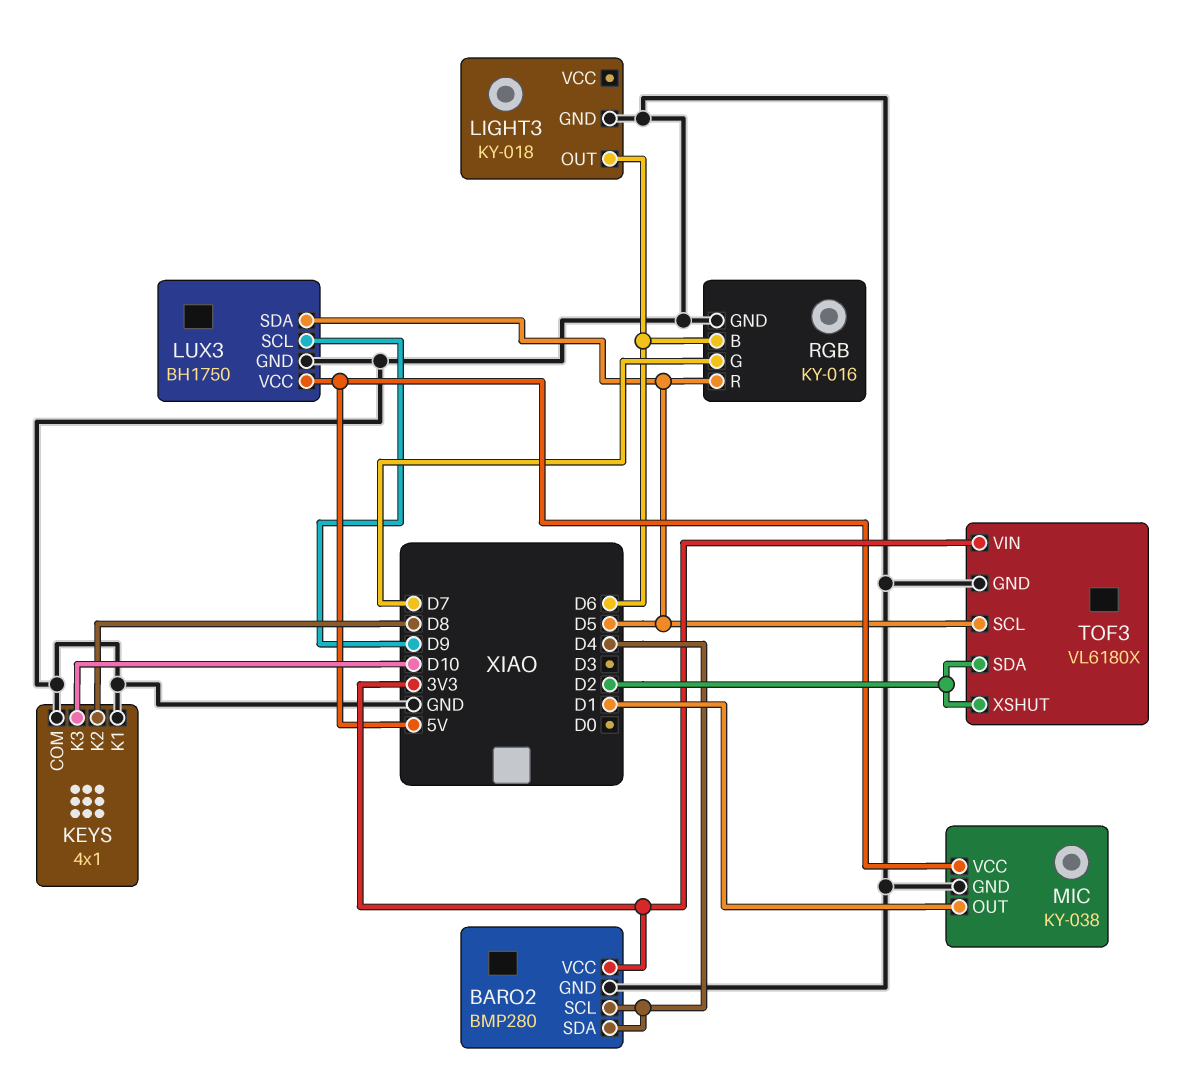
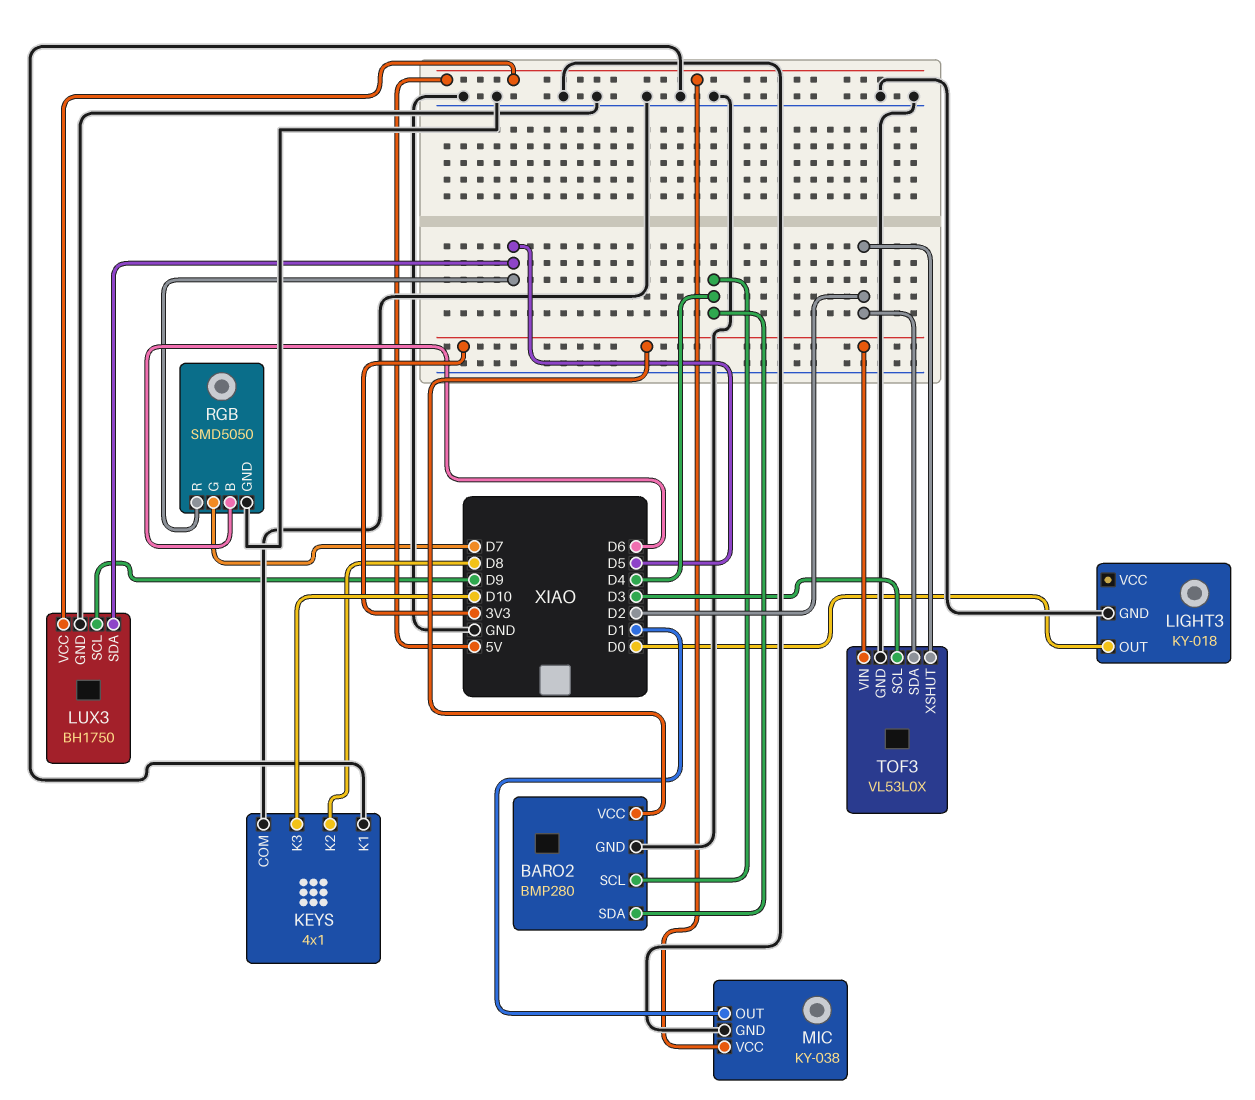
LIGHT3 pin OUT: D6 -> D0
RGB: KY-016 -> SMD5050
TOF3: VL6180X -> VL53L0X
TOF3 pin SCL: D5 -> D3

